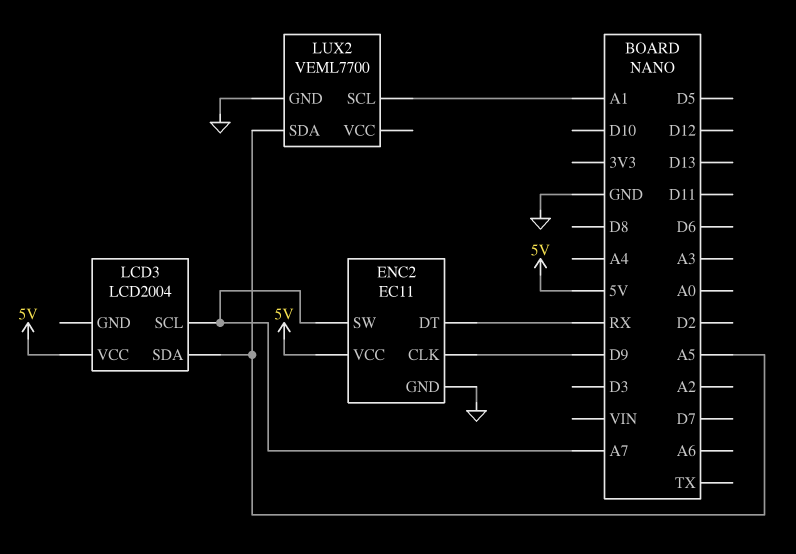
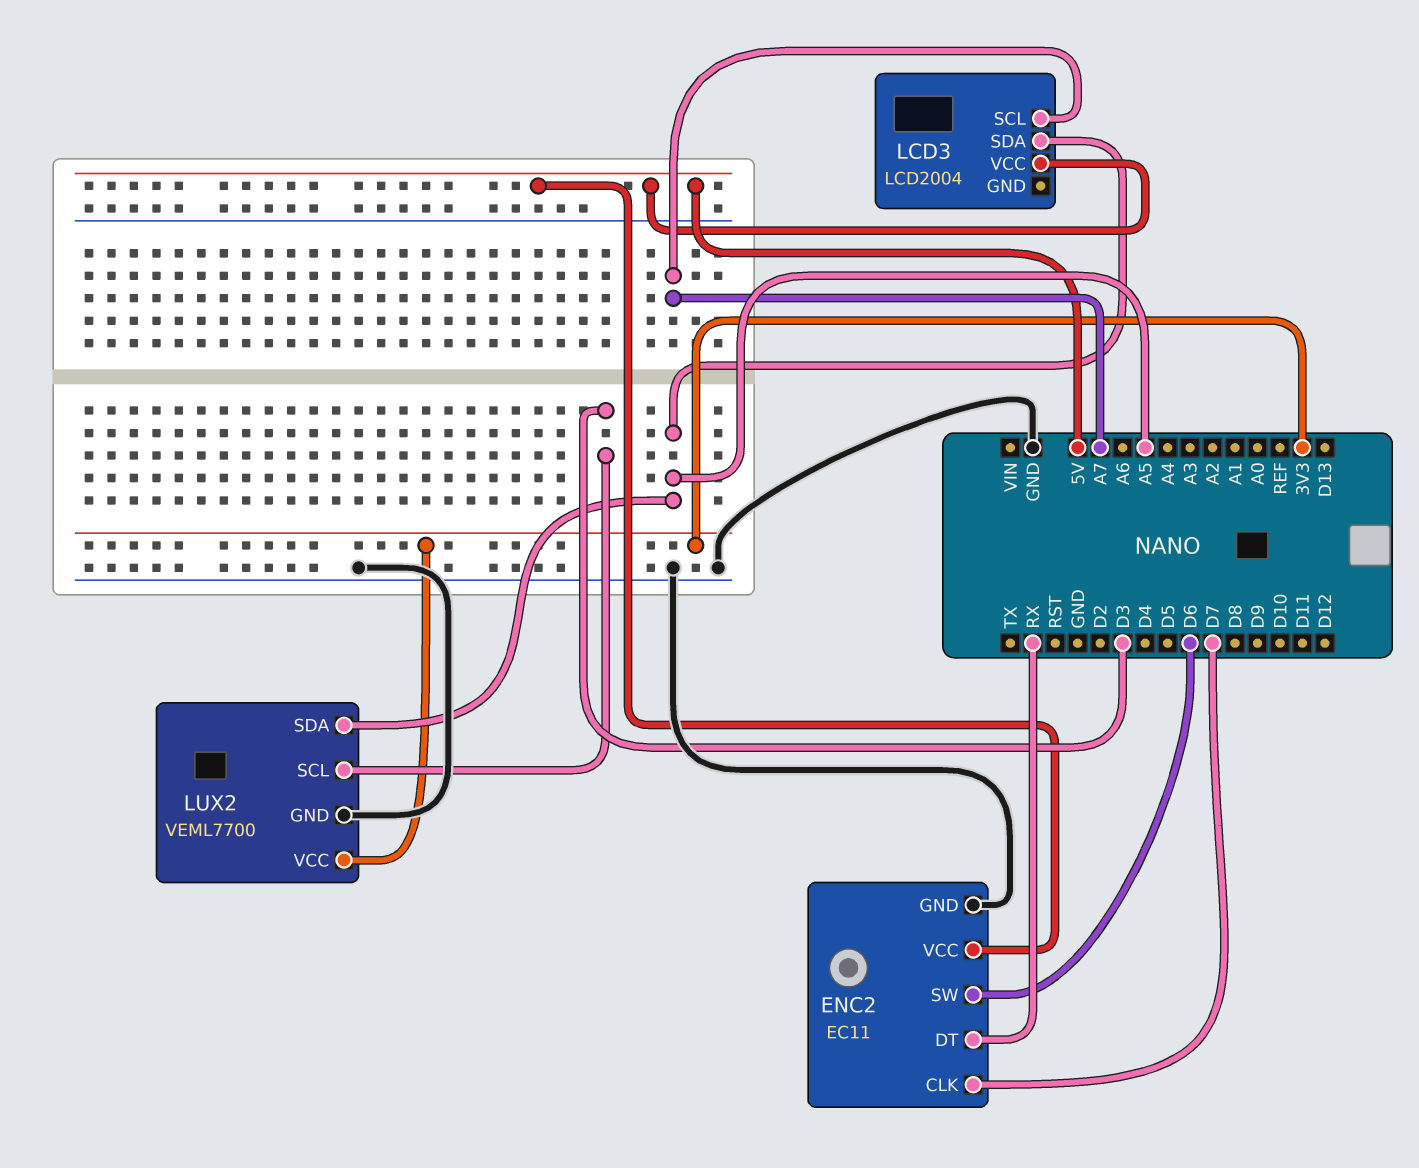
ENC2 pin CLK: D9 -> D7
ENC2 pin SW: A7 -> D6
LUX2 pin SCL: A1 -> D3
LUX2 pin VCC: none -> 3V3

